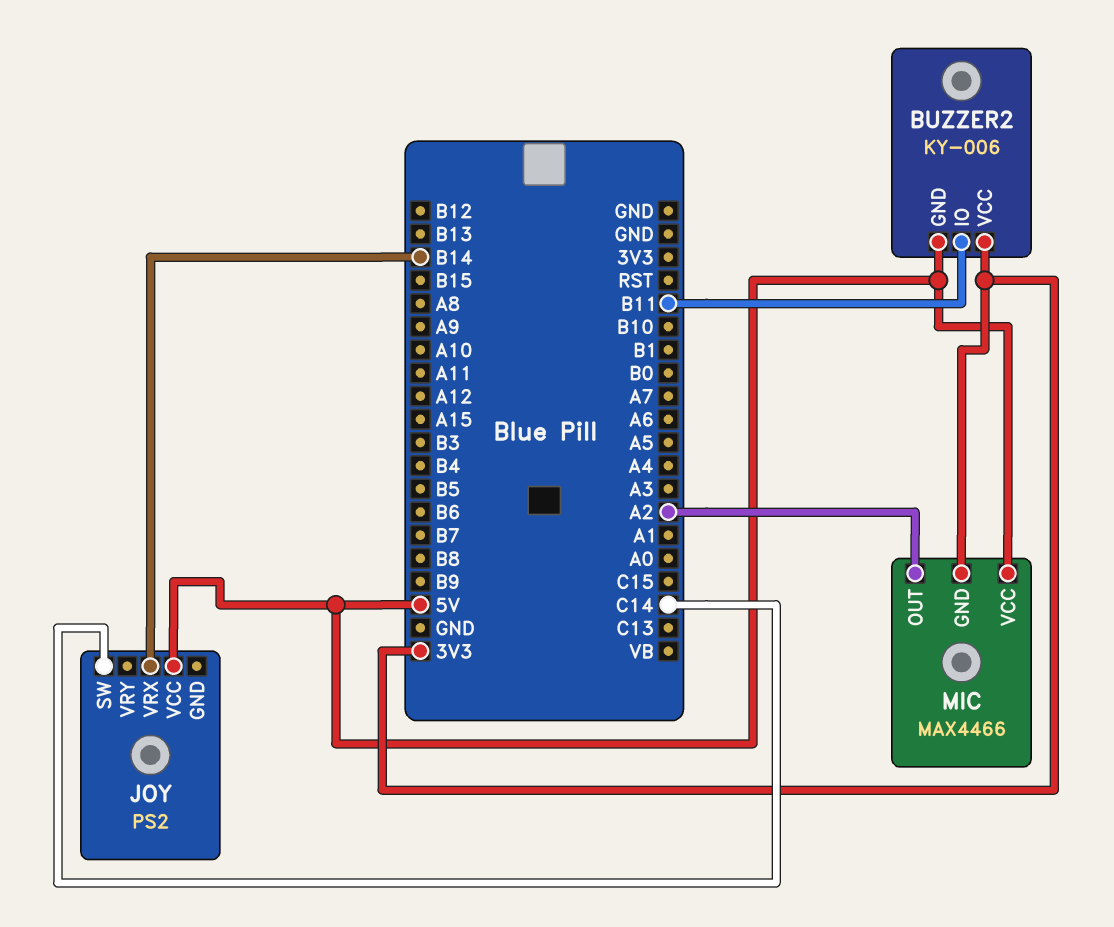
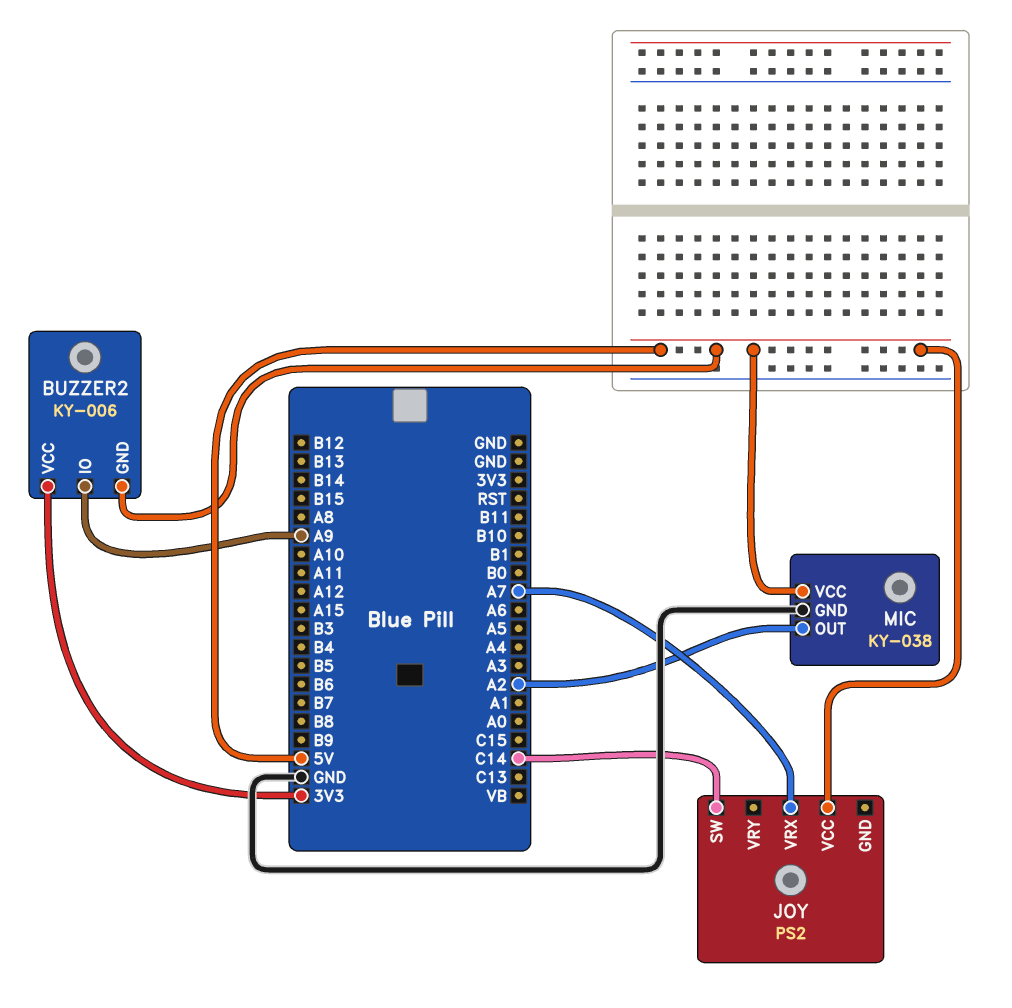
BUZZER2 pin IO: B11 -> A9
JOY pin VRX: B14 -> A7
MIC: MAX4466 -> KY-038
MIC pin GND: 3V3 -> GND

